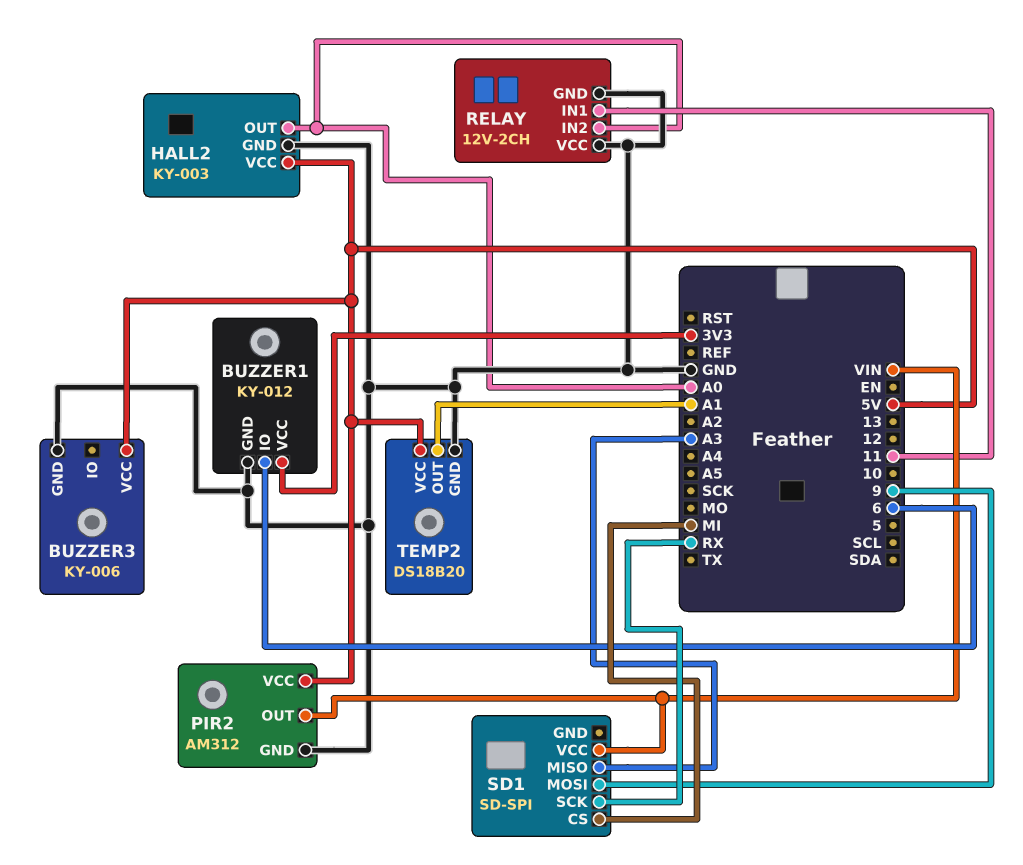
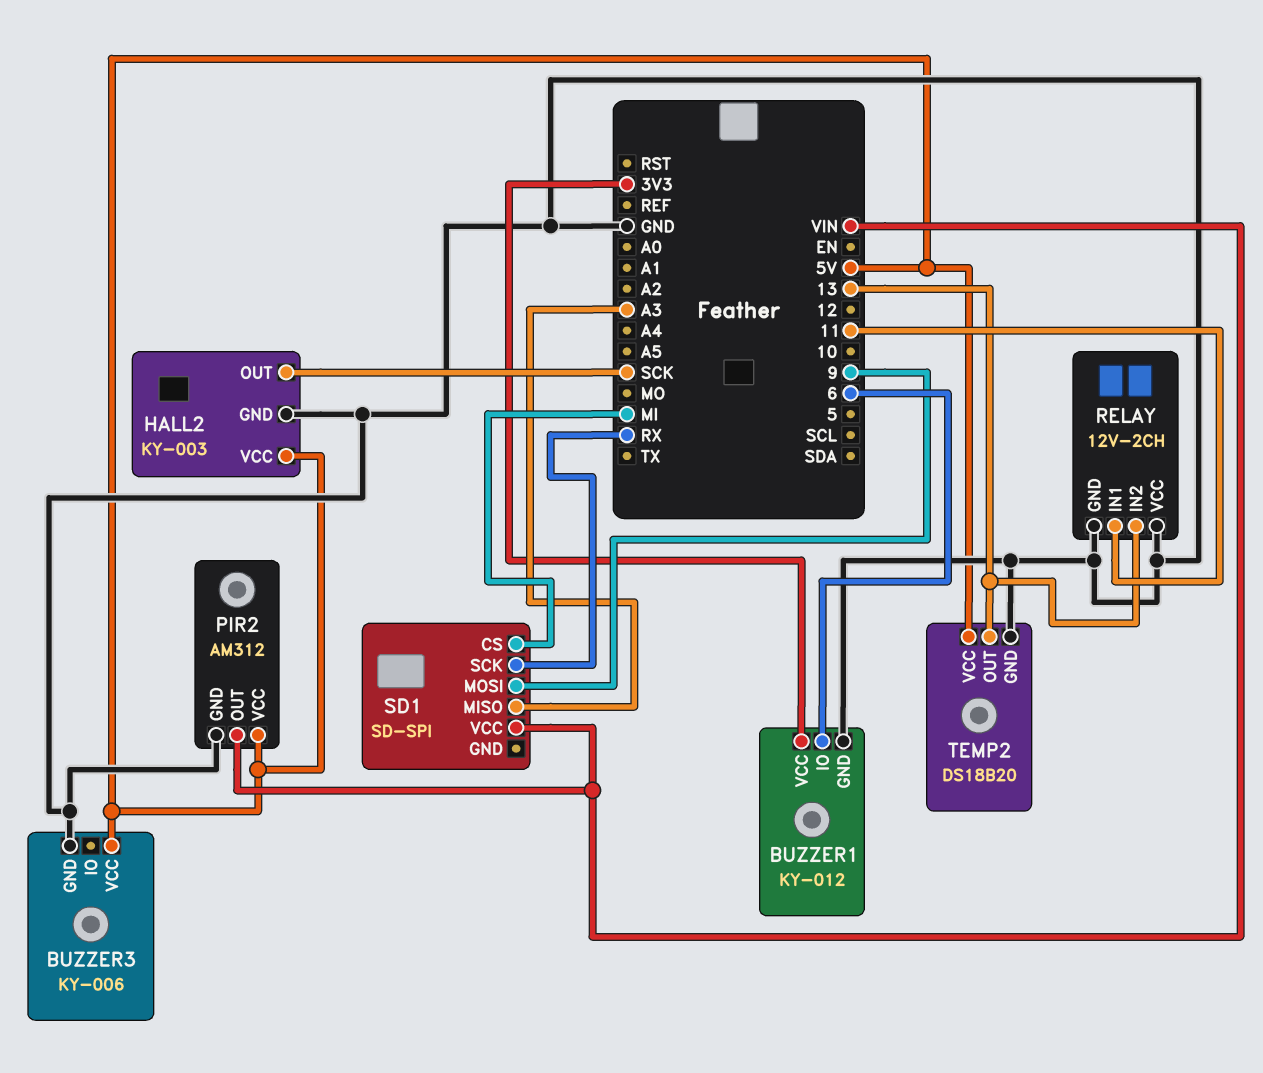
HALL2 pin OUT: A0 -> SCK
RELAY pin IN2: A0 -> 13
TEMP2 pin OUT: A1 -> 13

